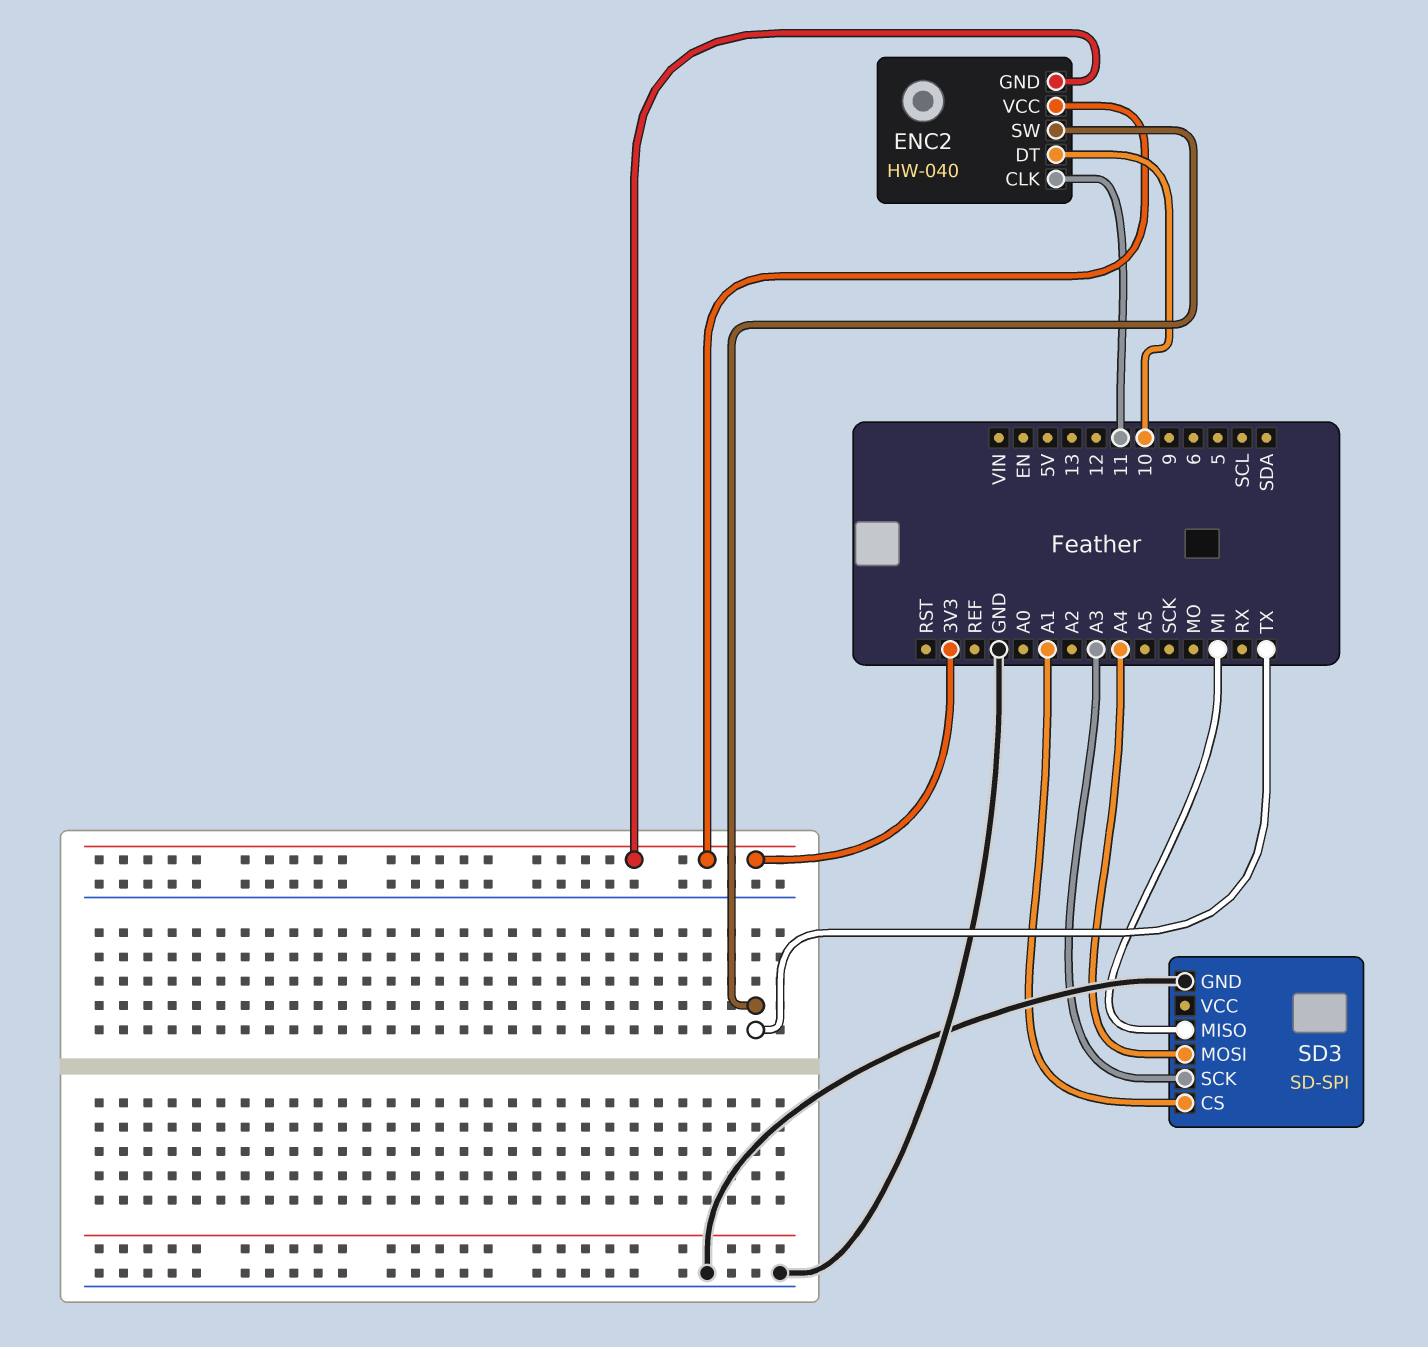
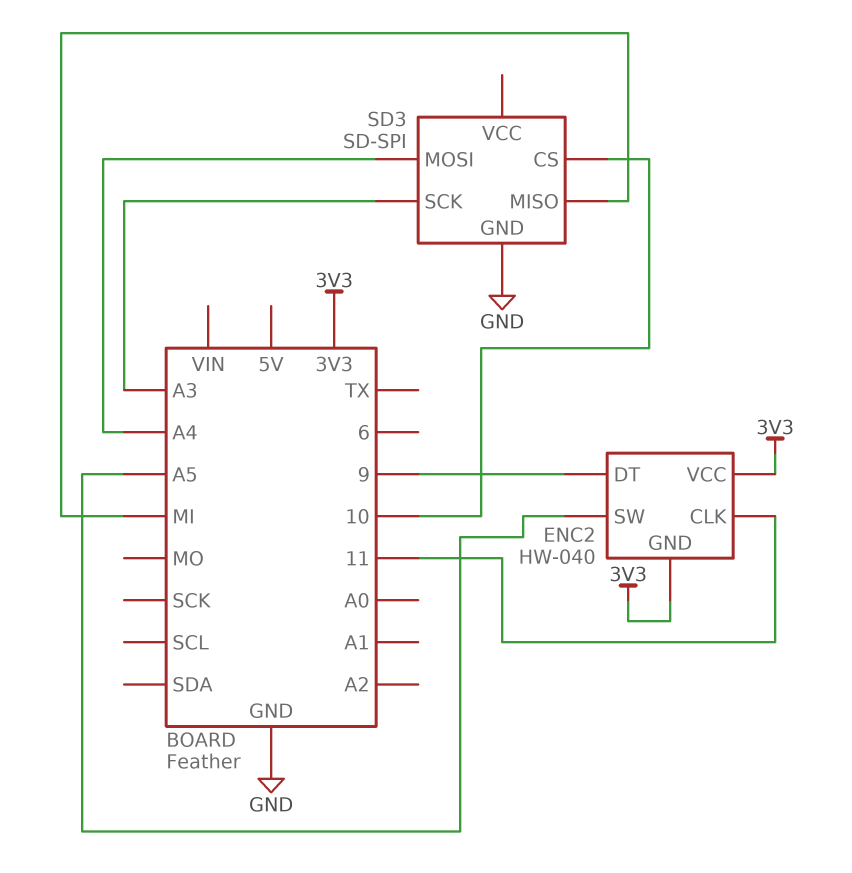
ENC2 pin DT: 10 -> 9
ENC2 pin SW: TX -> A5
SD3 pin CS: A1 -> 10

